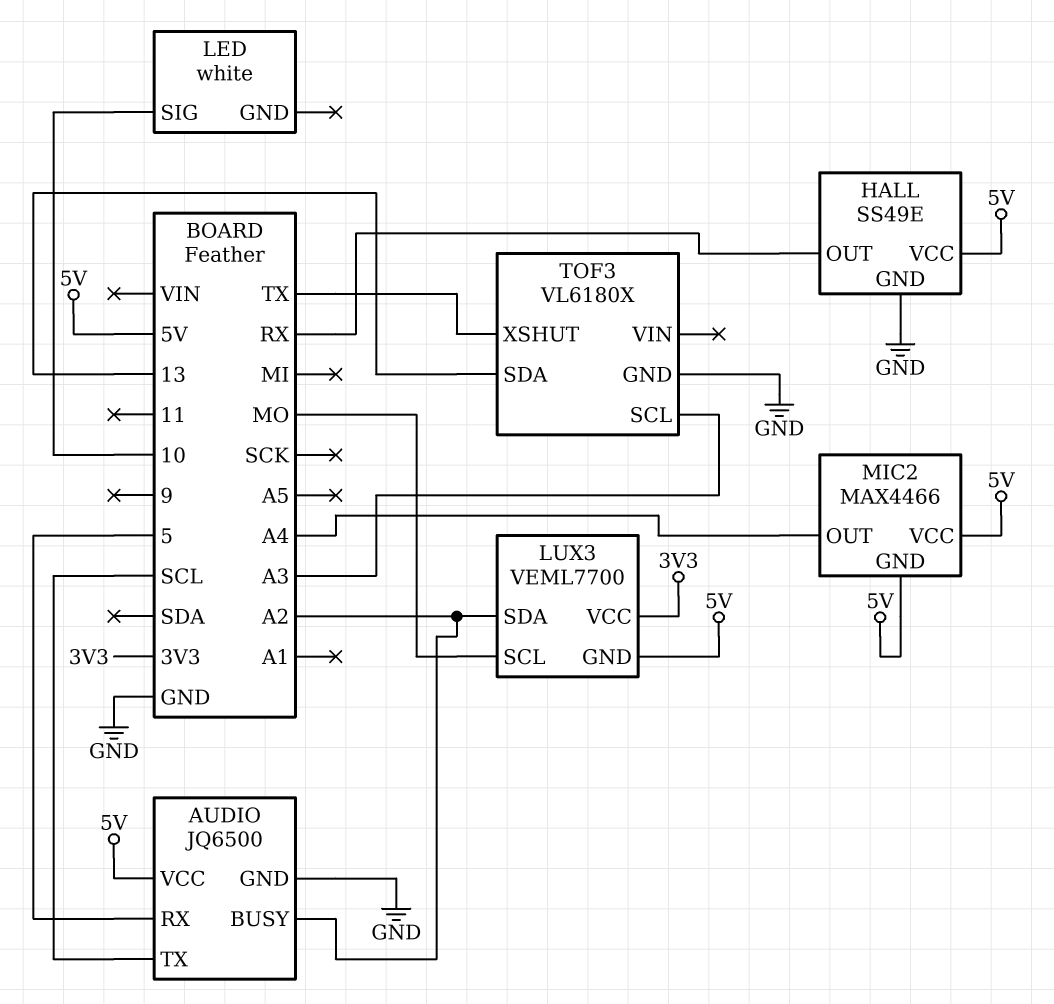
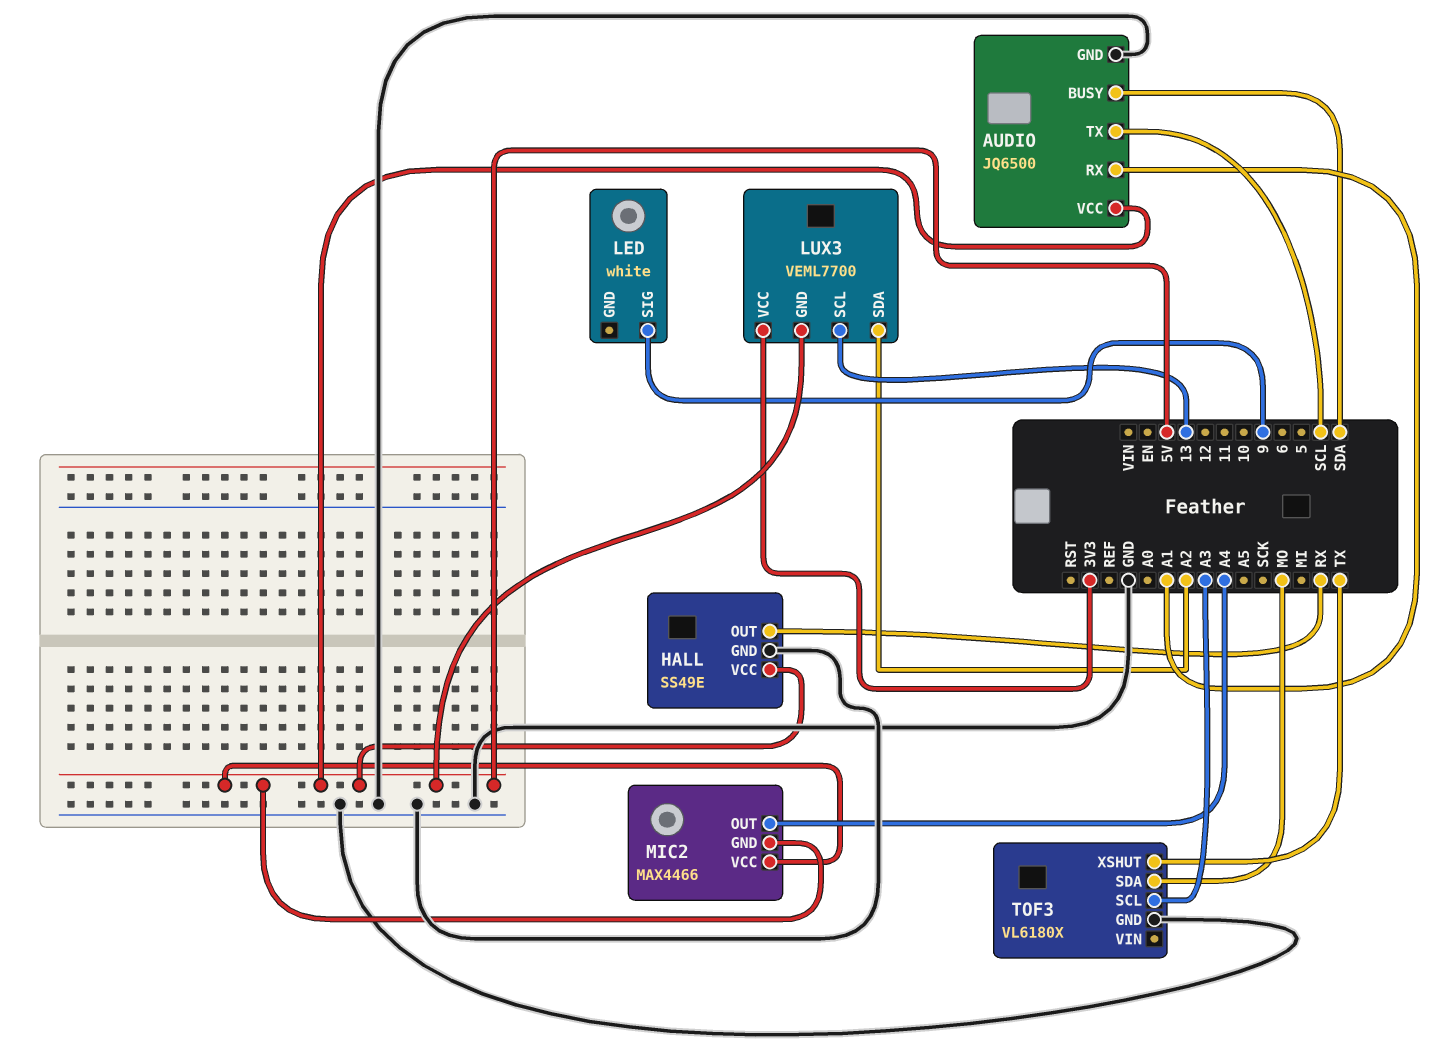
AUDIO pin BUSY: A2 -> SDA
AUDIO pin RX: 5 -> A1
LED pin SIG: 10 -> 9
LUX3 pin SCL: MO -> 13
TOF3 pin SDA: 13 -> MO

